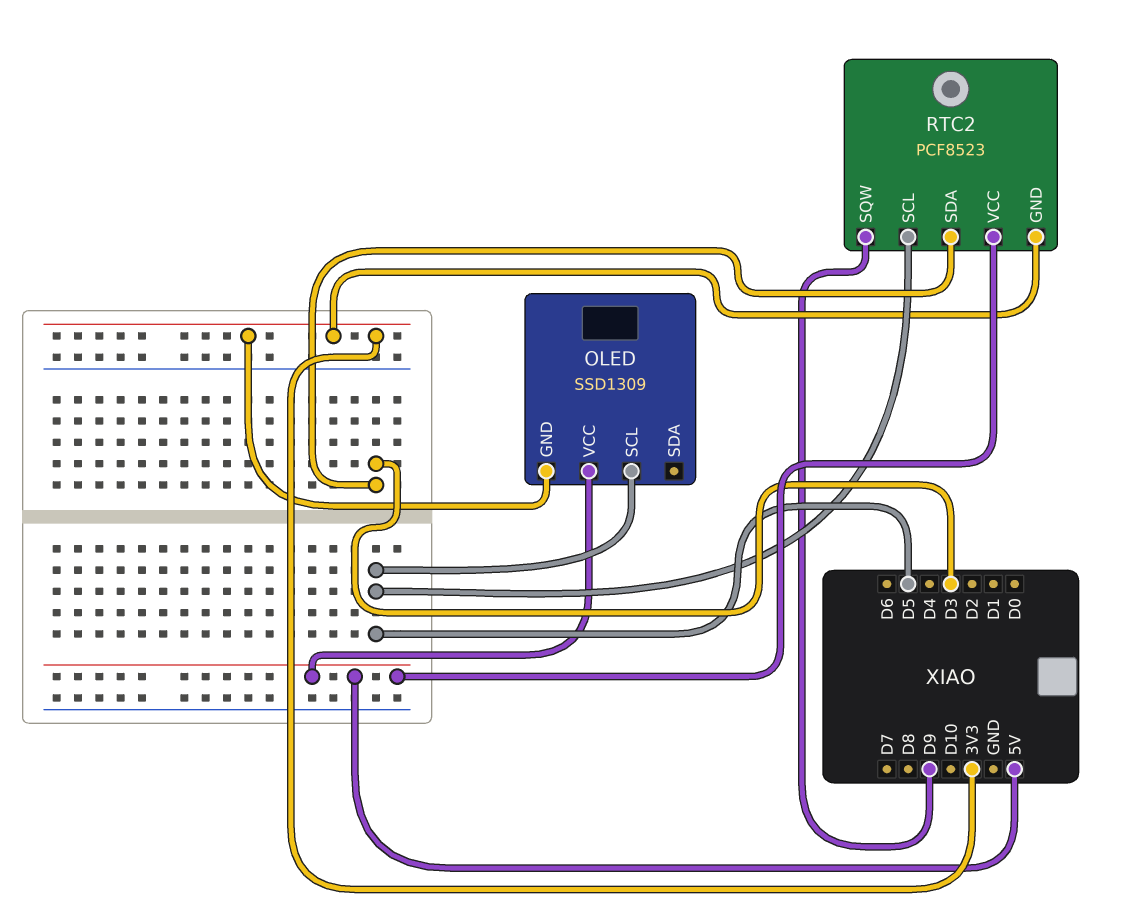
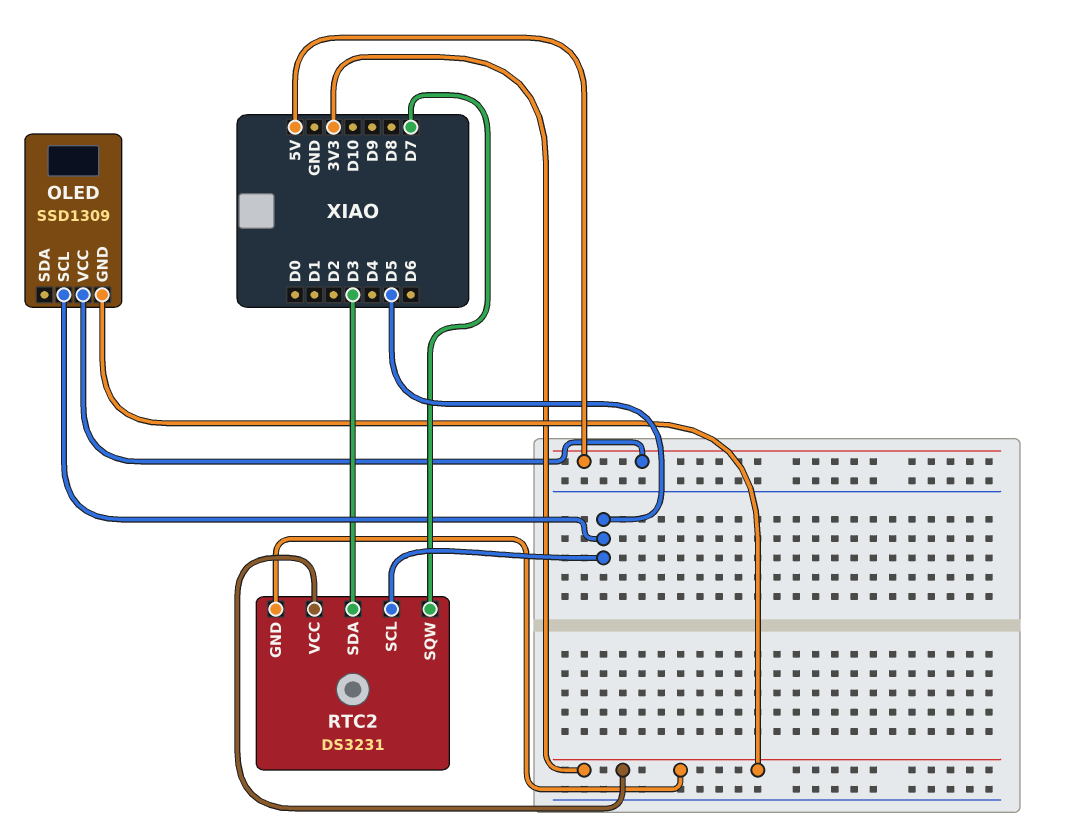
RTC2: PCF8523 -> DS3231
RTC2 pin SQW: D9 -> D7
RTC2 pin VCC: 5V -> 3V3

